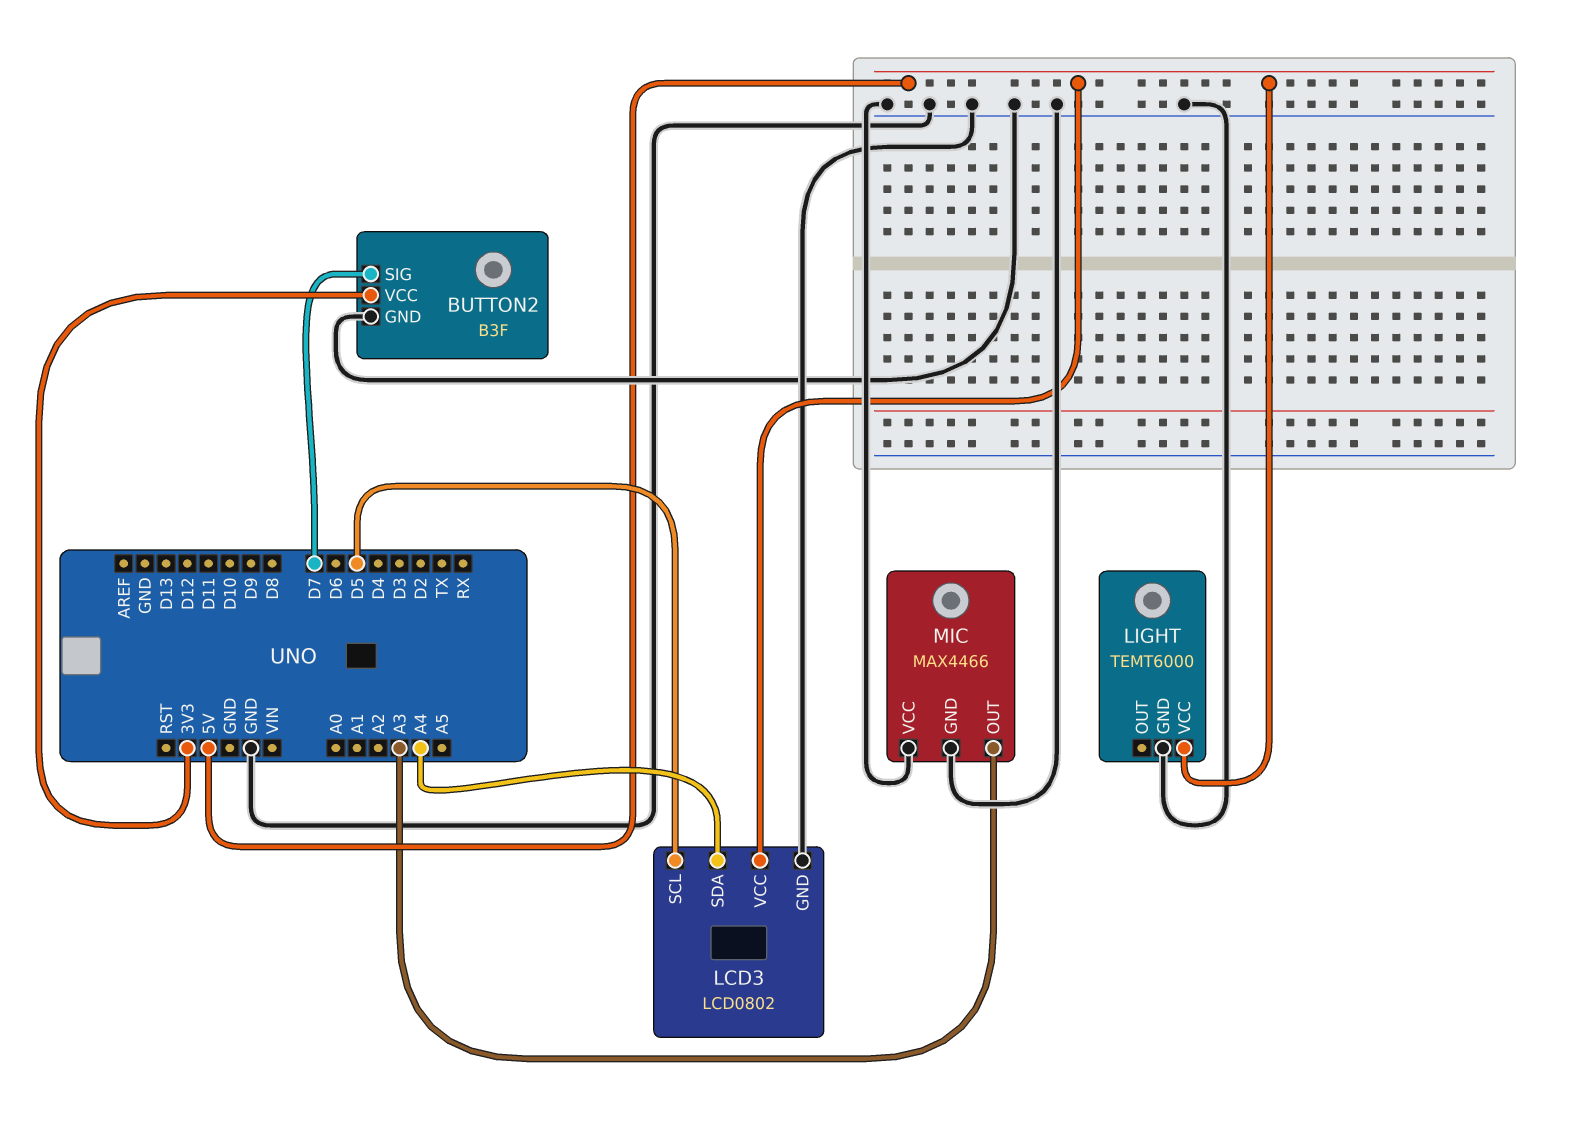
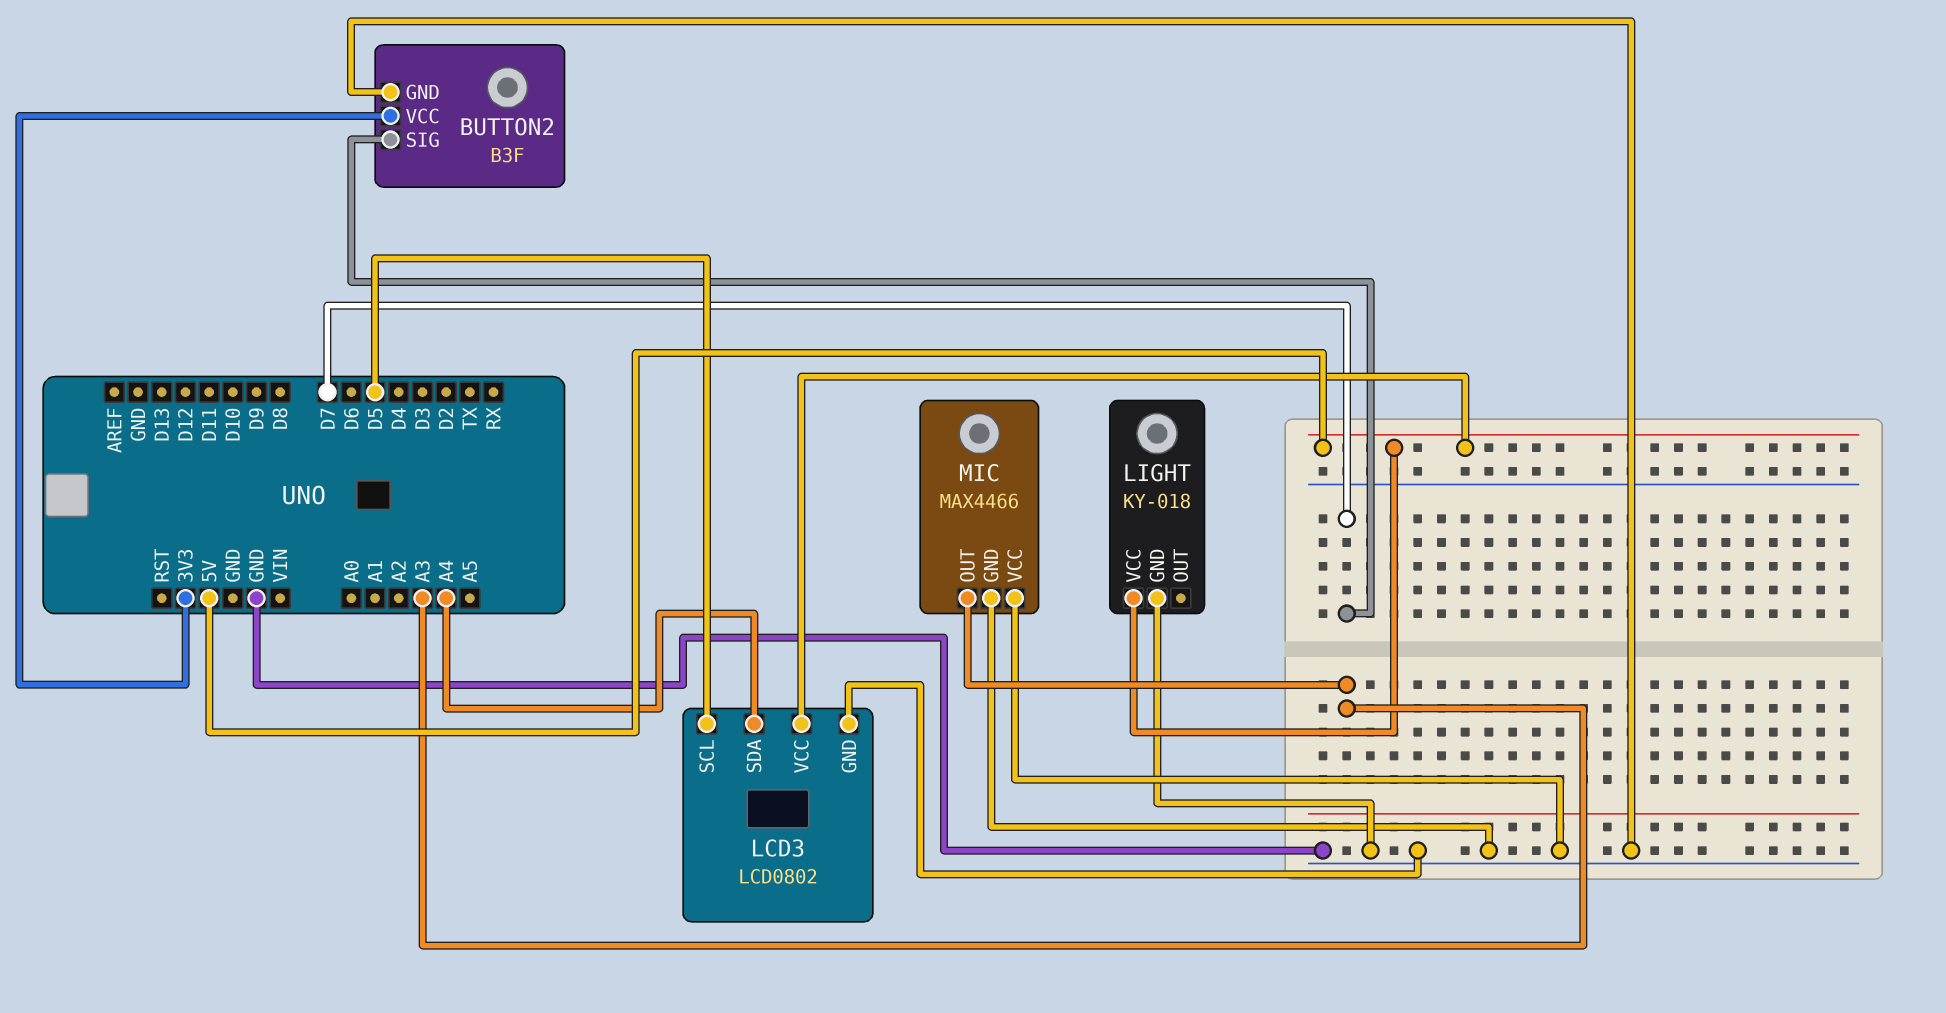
LIGHT: TEMT6000 -> KY-018

